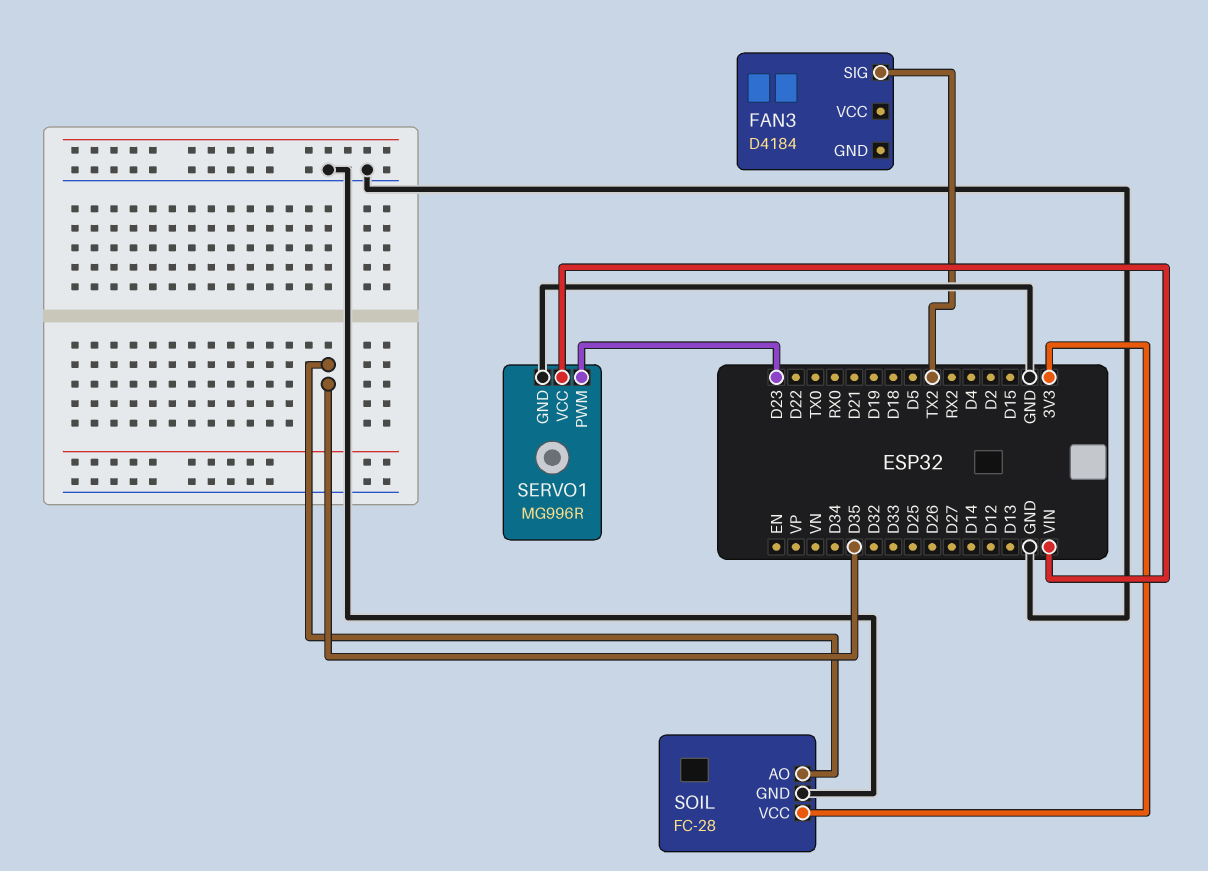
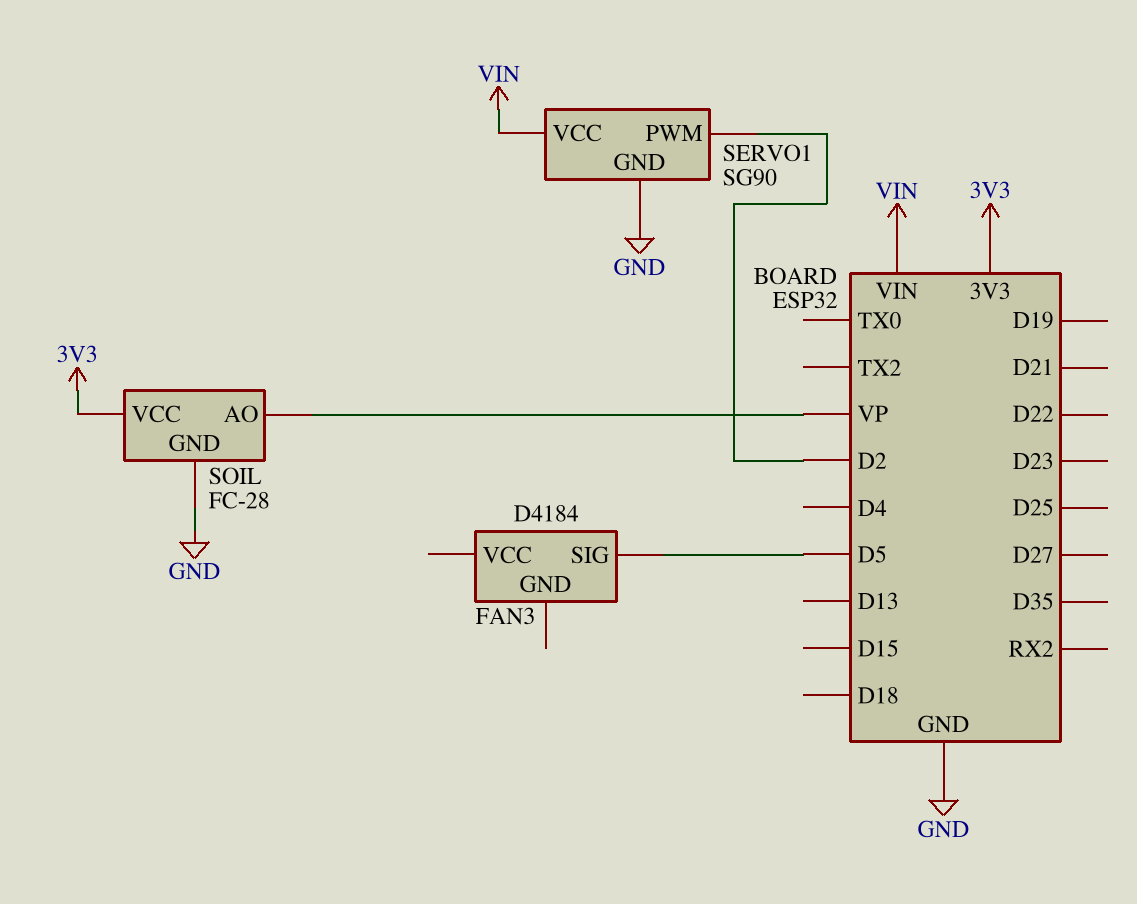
FAN3 pin SIG: TX2 -> D5
SERVO1: MG996R -> SG90
SERVO1 pin PWM: D23 -> D2
SOIL pin AO: D35 -> VP

